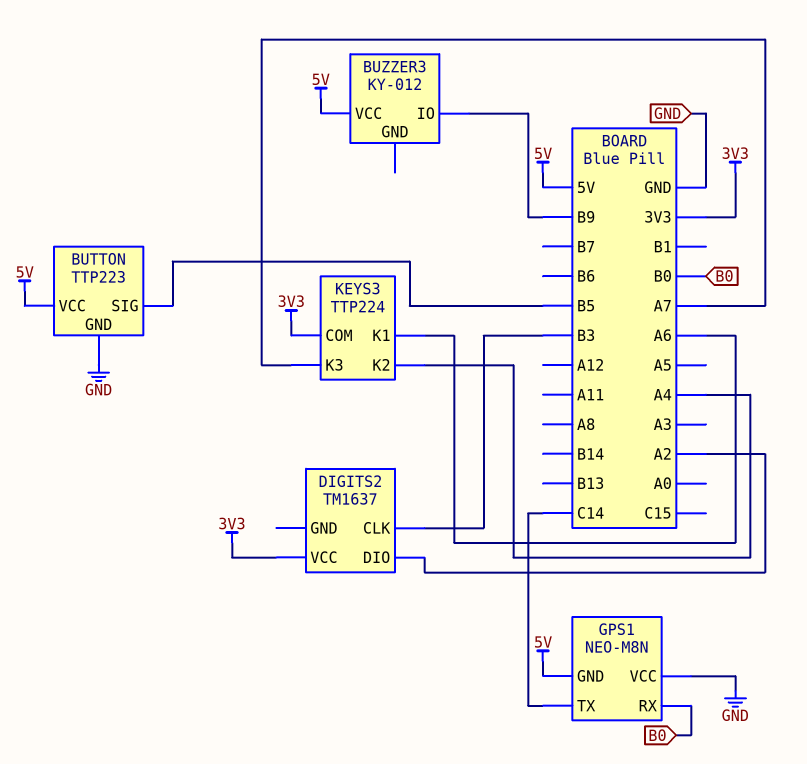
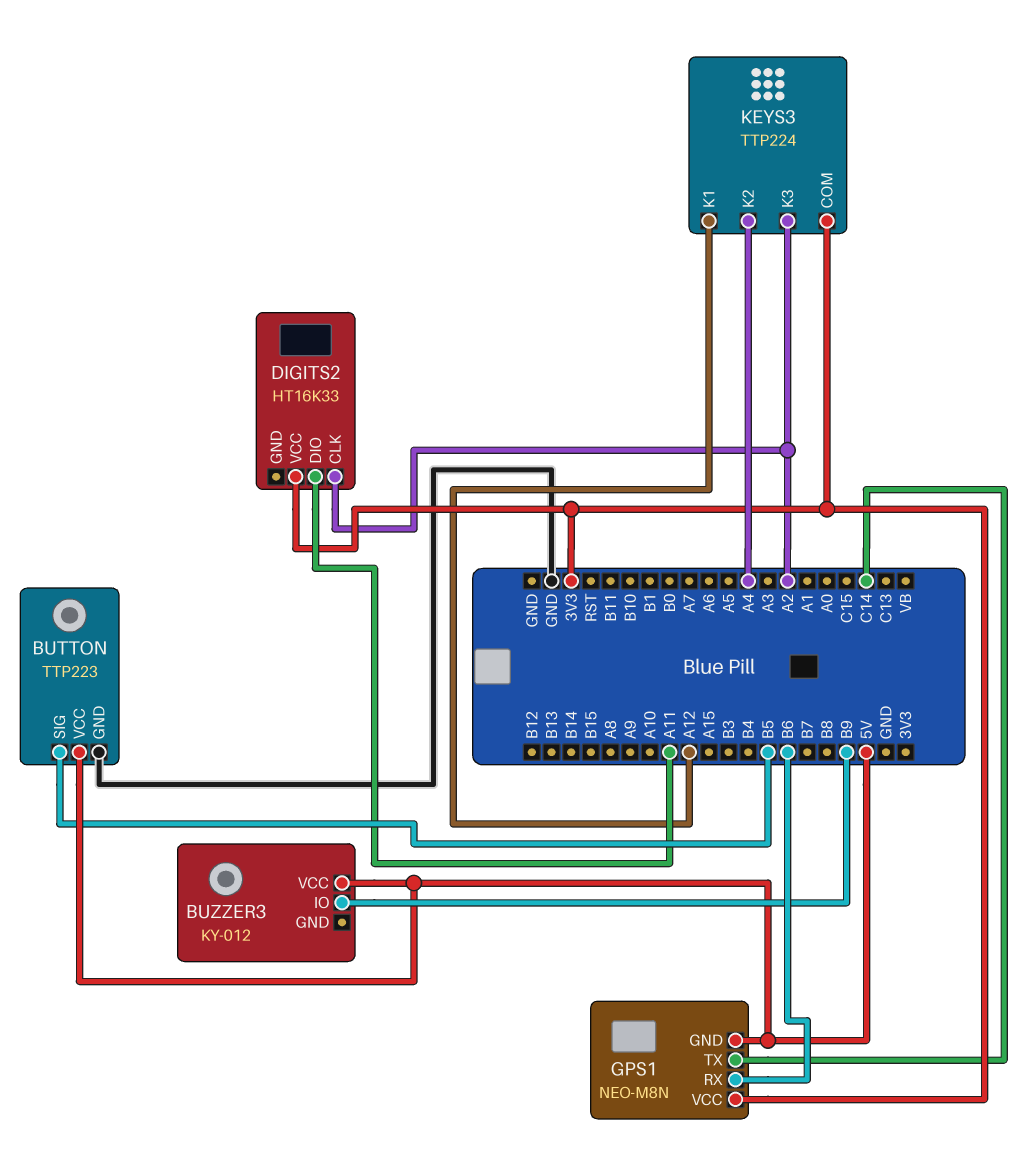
DIGITS2: TM1637 -> HT16K33
DIGITS2 pin CLK: B3 -> A2
DIGITS2 pin DIO: A2 -> A11
GPS1 pin RX: B0 -> B6
GPS1 pin VCC: GND -> 3V3
KEYS3 pin K1: A6 -> A12
KEYS3 pin K3: A7 -> A2

